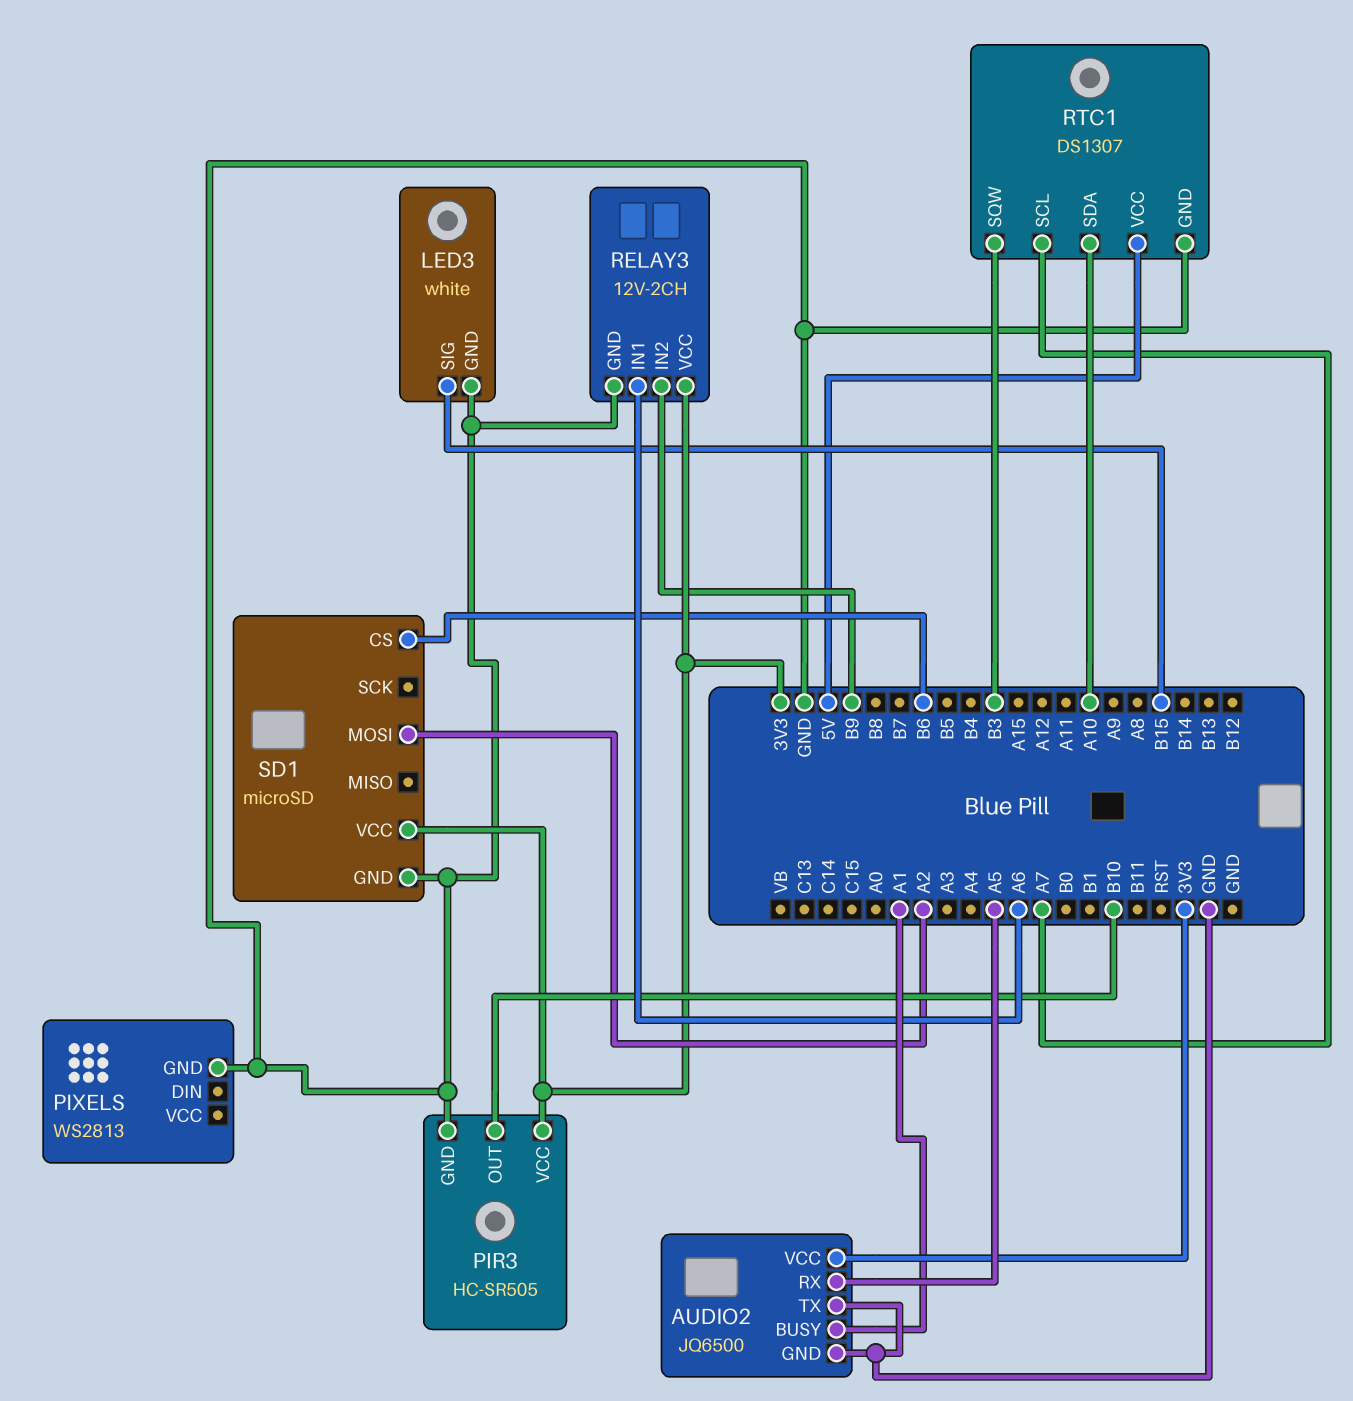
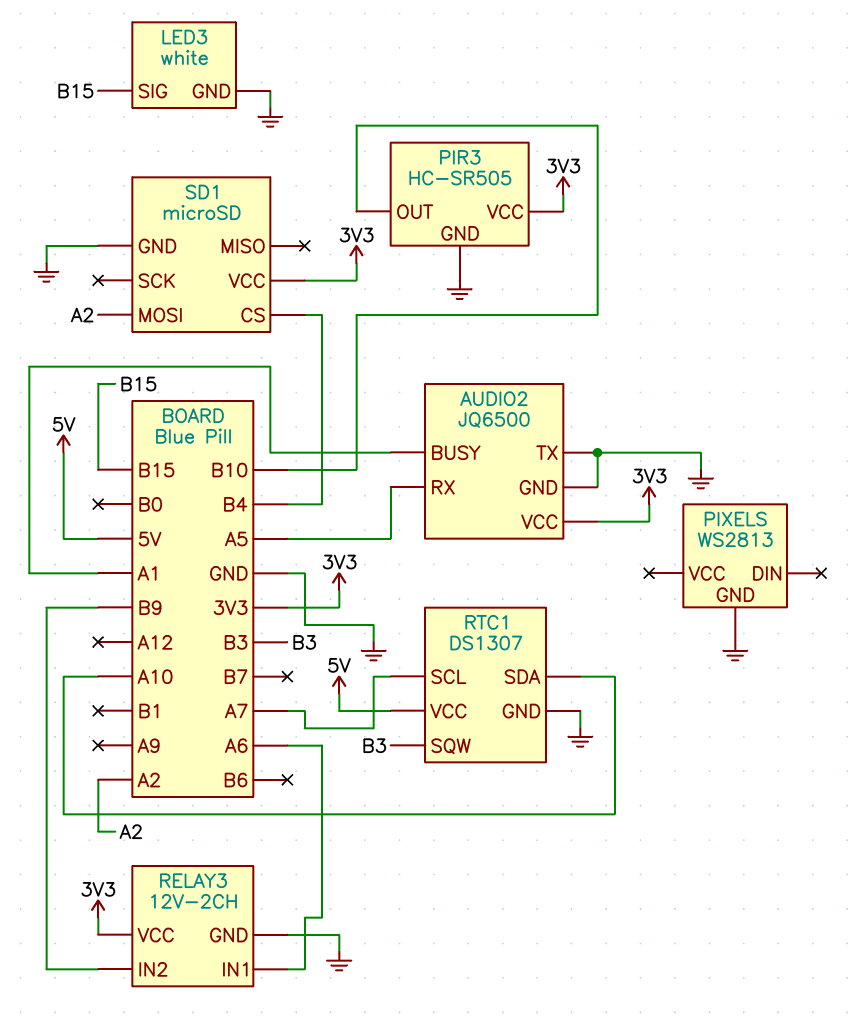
SD1 pin CS: B6 -> B4

